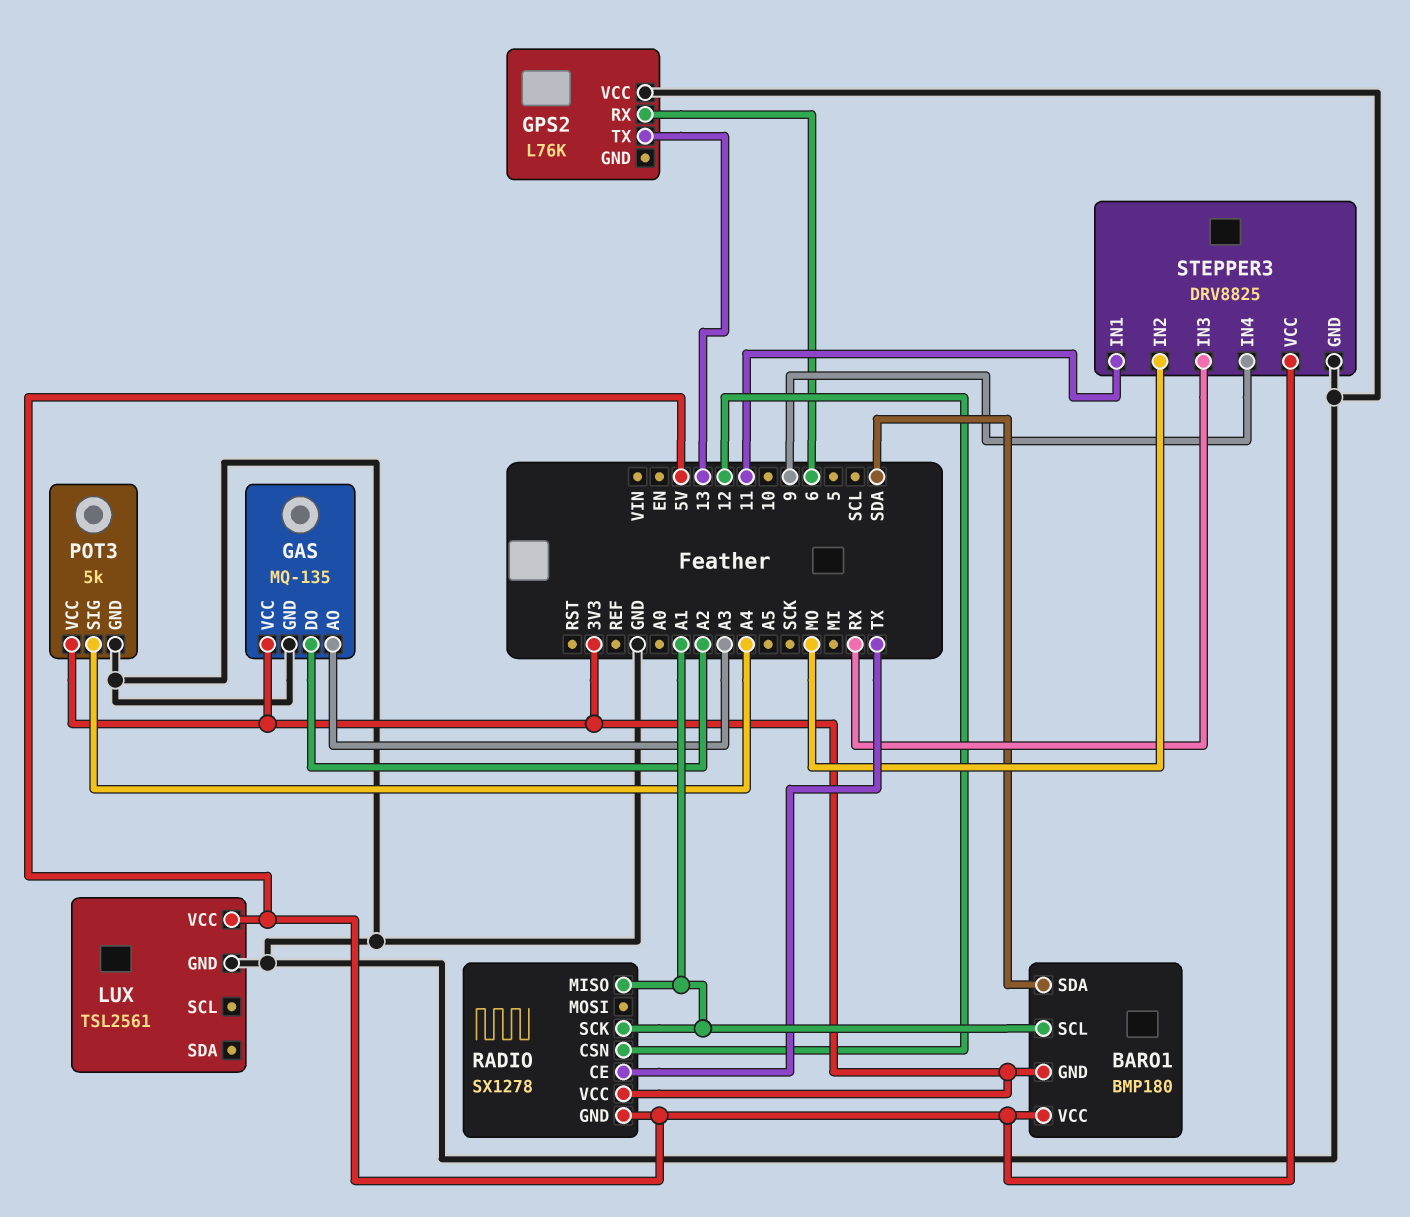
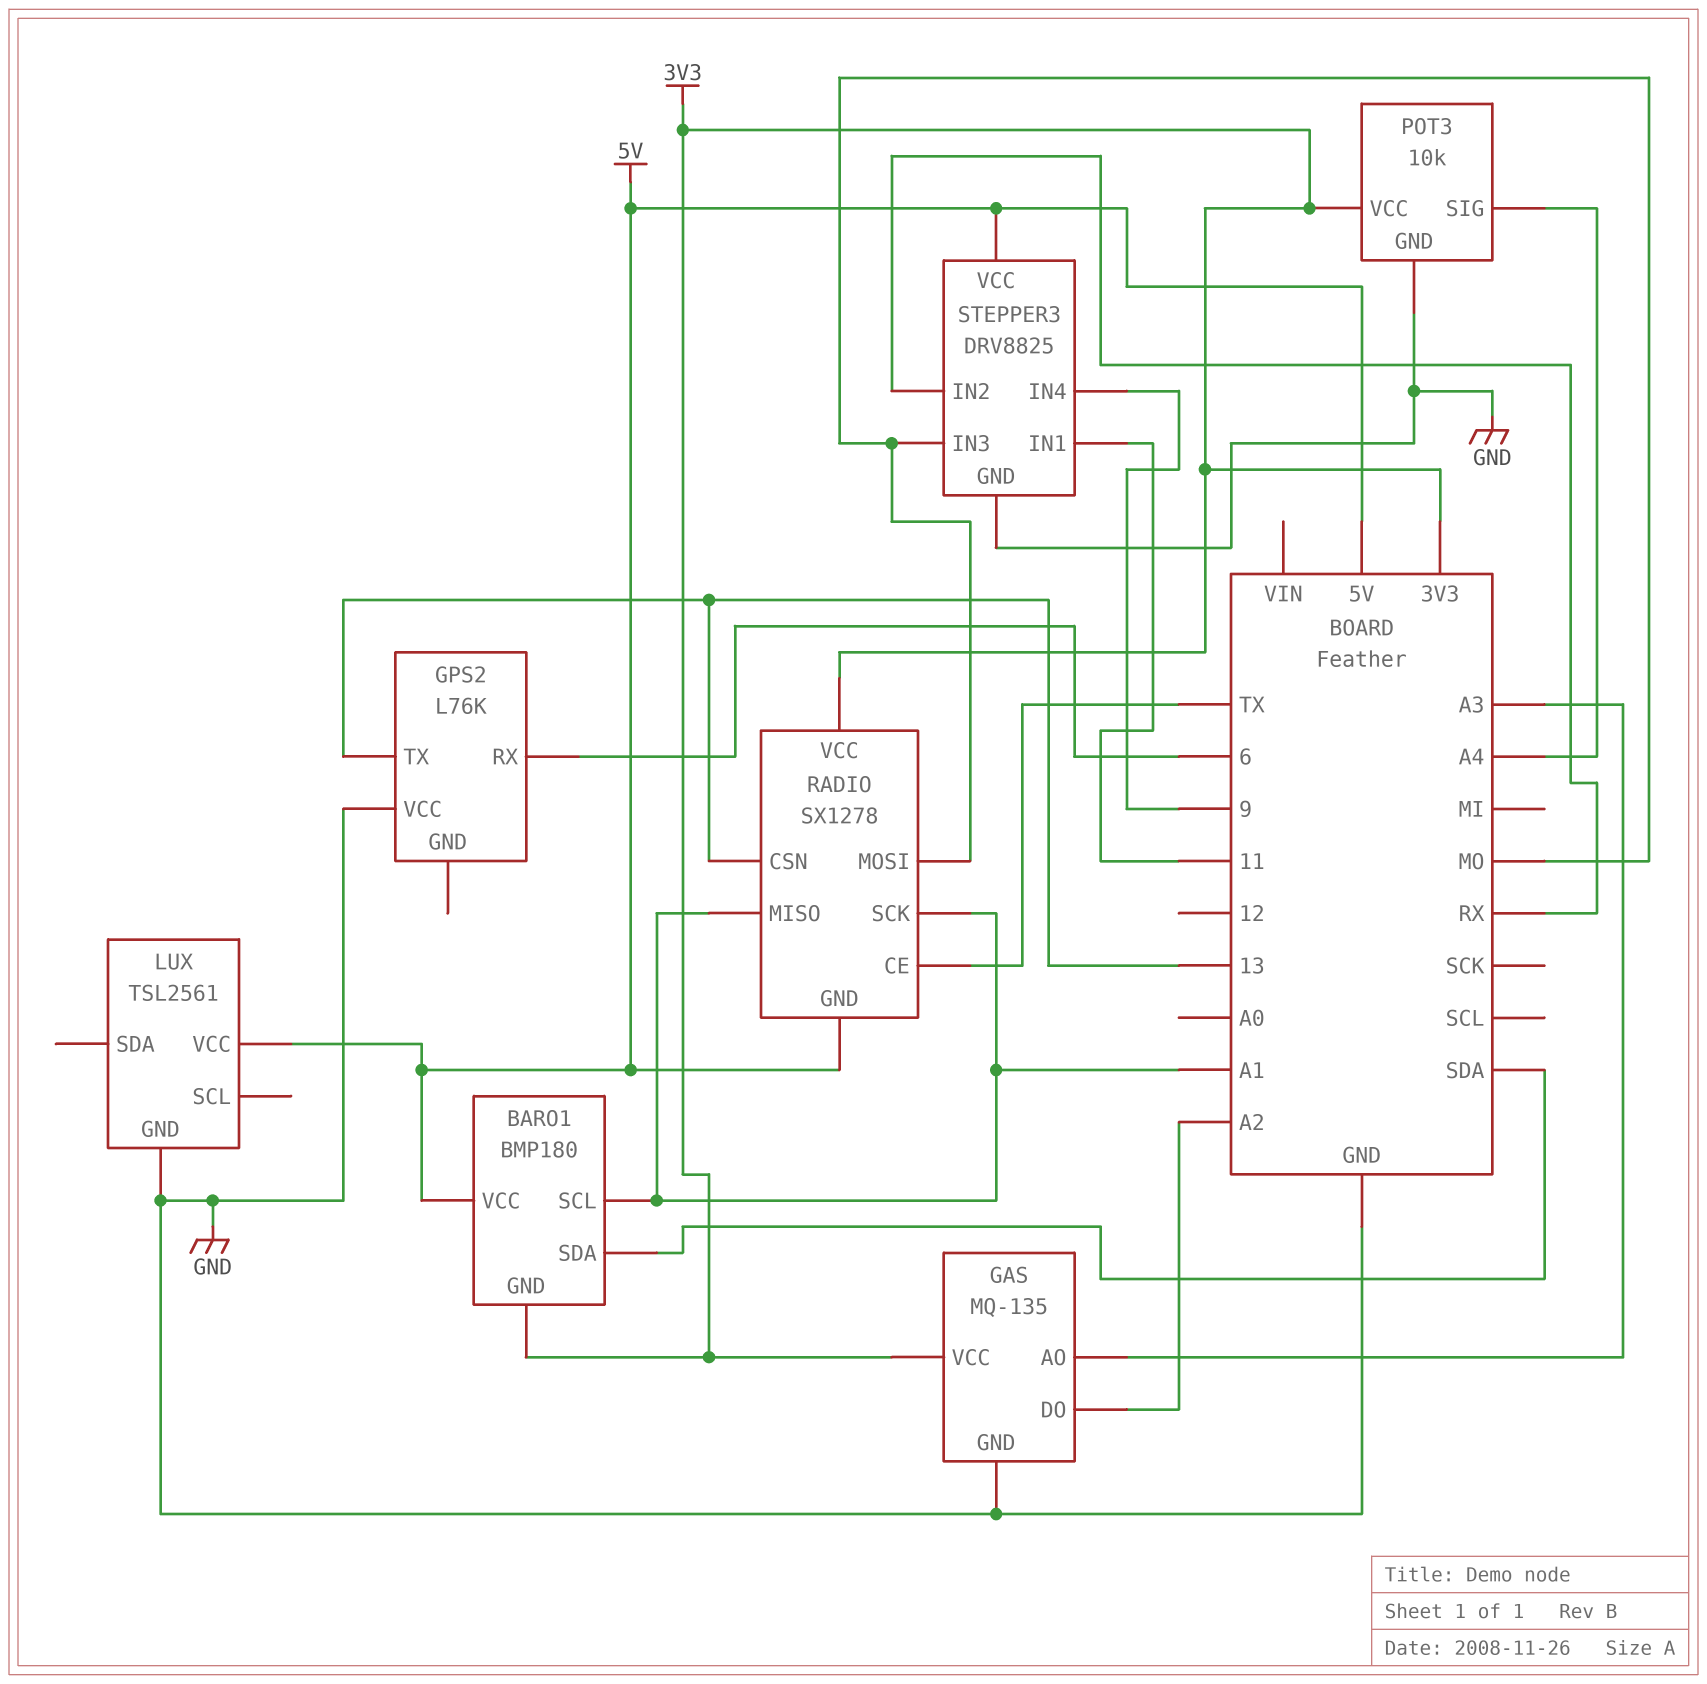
POT3: 5k -> 10k
RADIO pin CSN: 12 -> 13
RADIO pin MOSI: none -> MO
STEPPER3 pin IN2: MO -> RX
STEPPER3 pin IN3: RX -> MO

